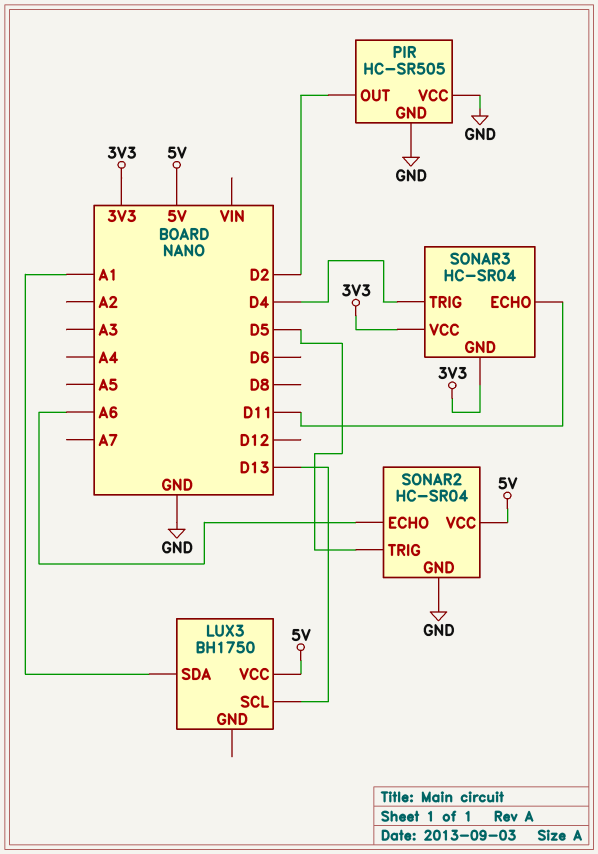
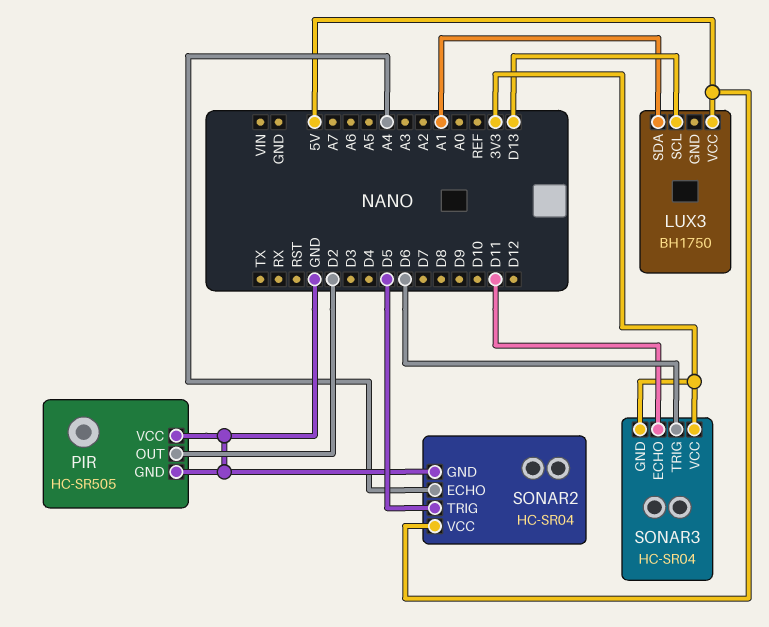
SONAR2 pin ECHO: A6 -> A4
SONAR3 pin TRIG: D4 -> D6

